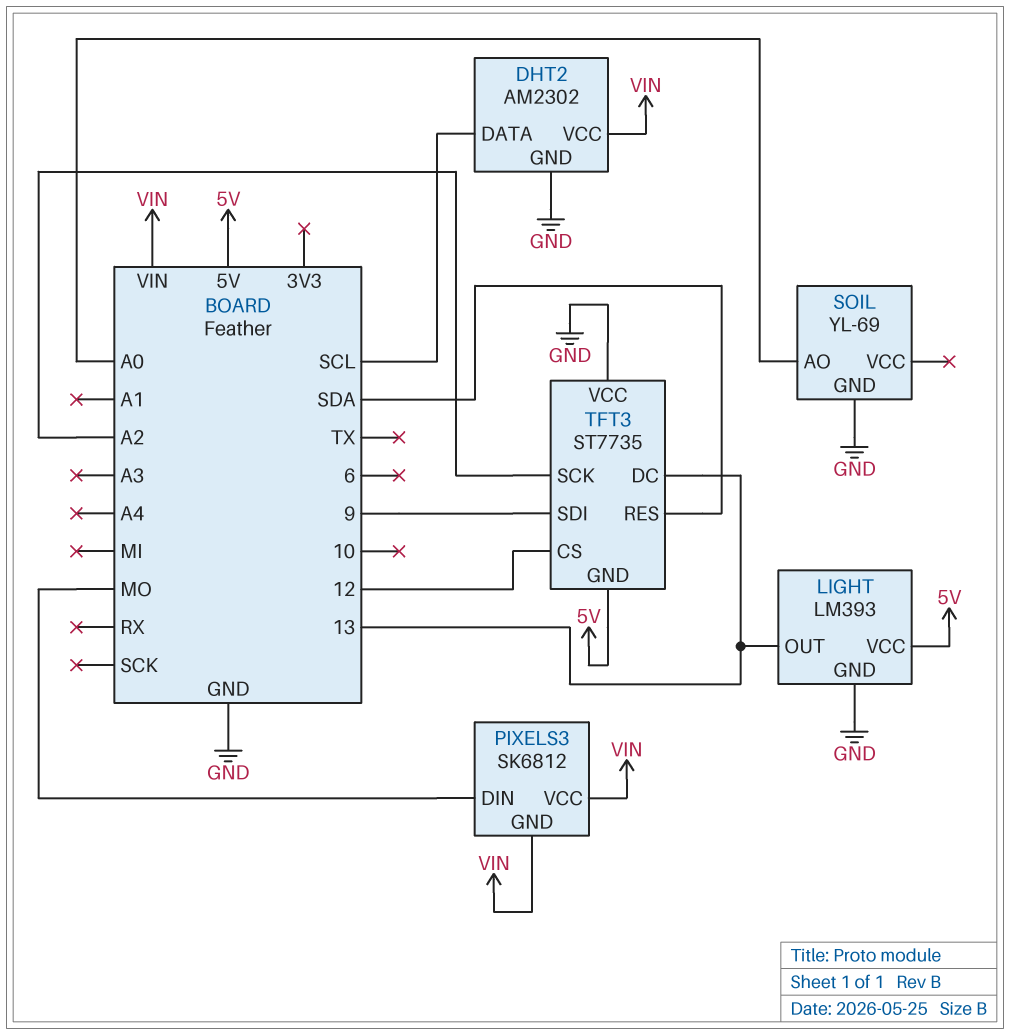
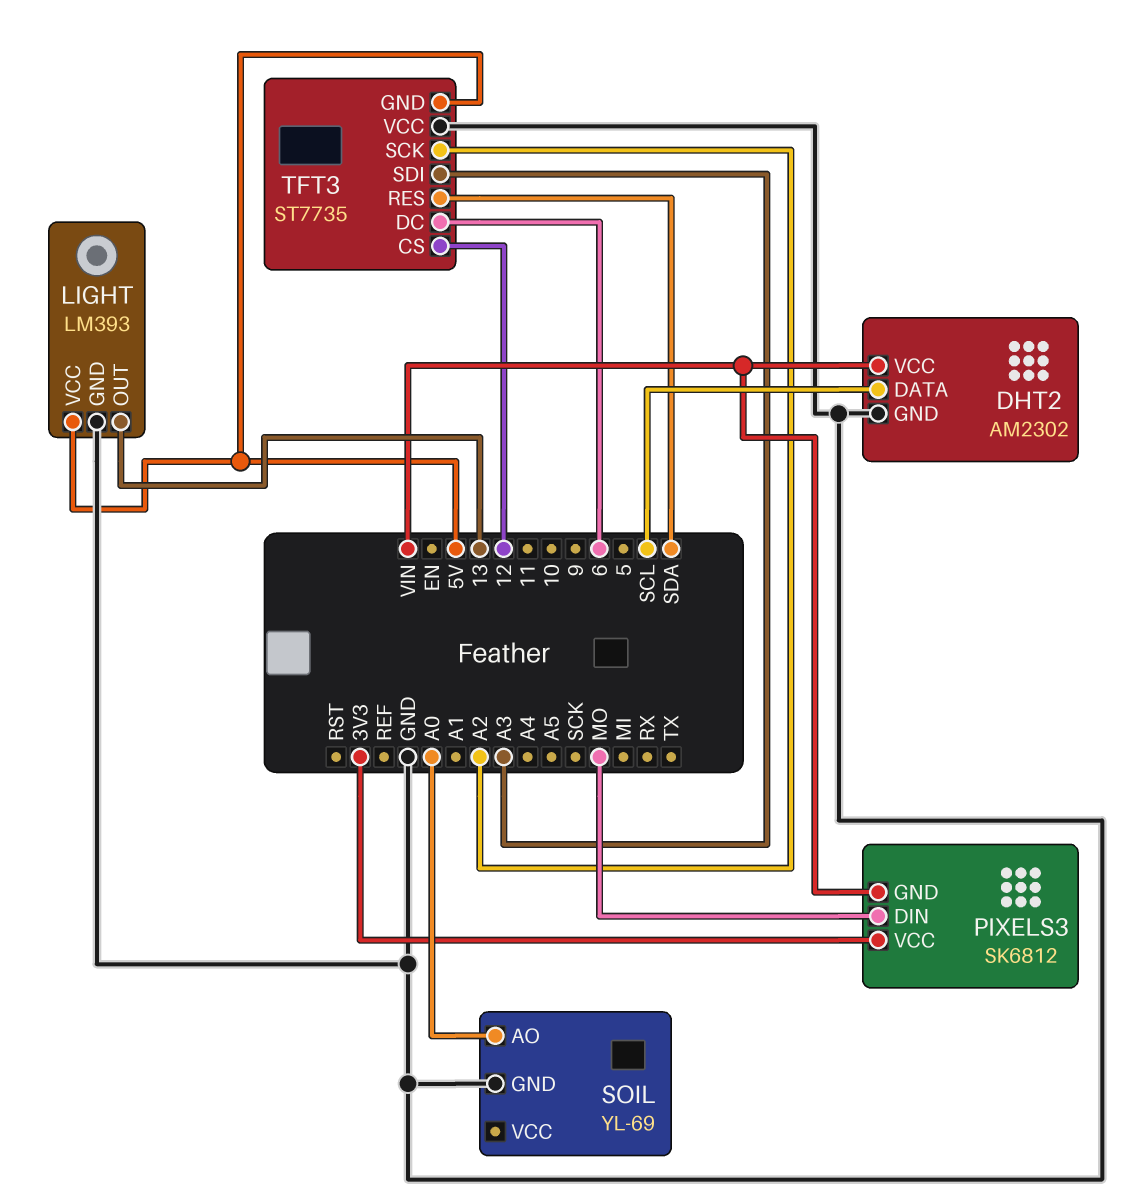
PIXELS3 pin VCC: VIN -> 3V3
TFT3 pin DC: 13 -> 6
TFT3 pin SDI: 9 -> A3

